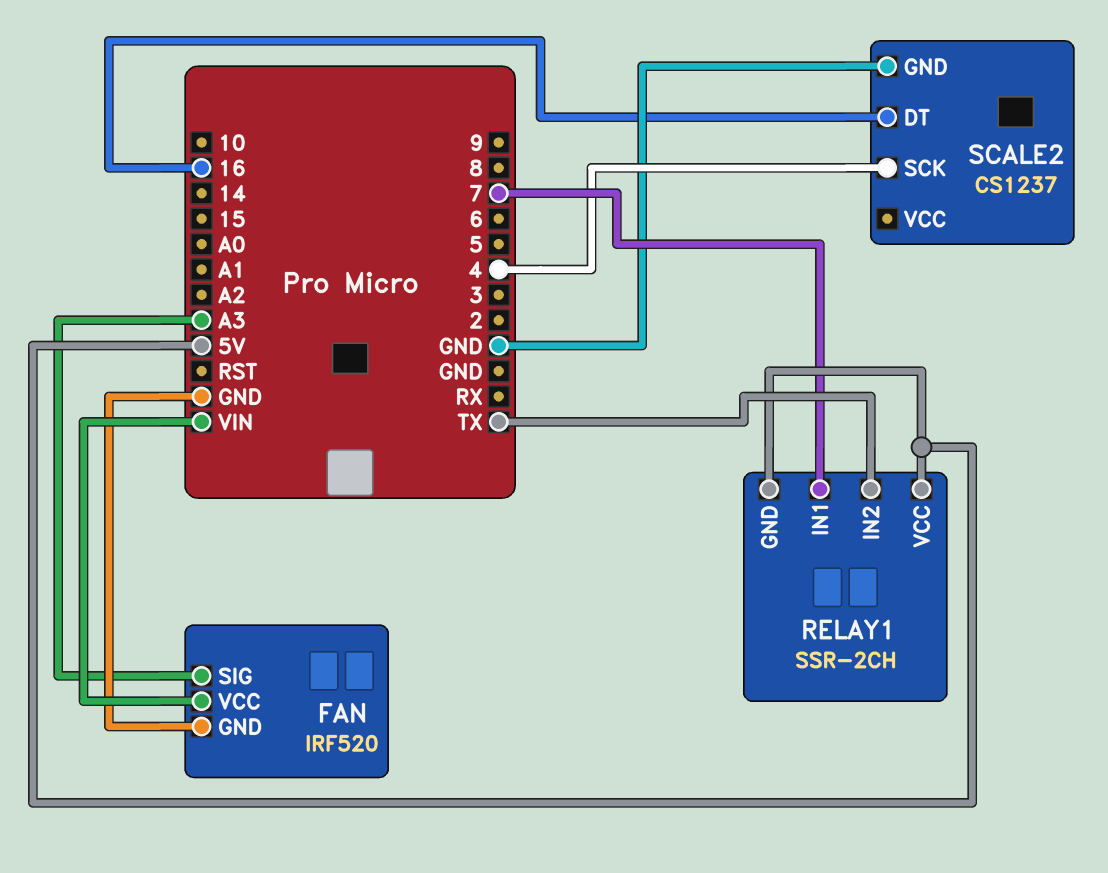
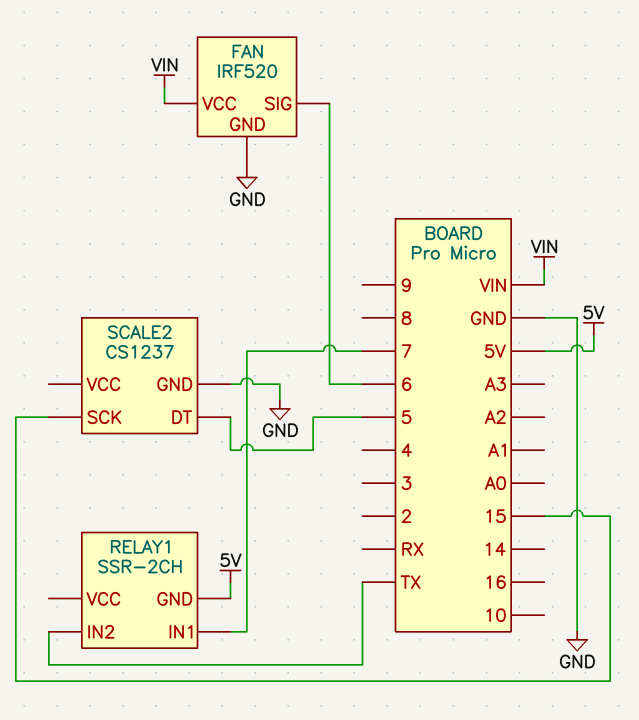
FAN pin SIG: A3 -> 6
RELAY1 pin VCC: 5V -> none
SCALE2 pin DT: 16 -> 5
SCALE2 pin SCK: 4 -> 15

